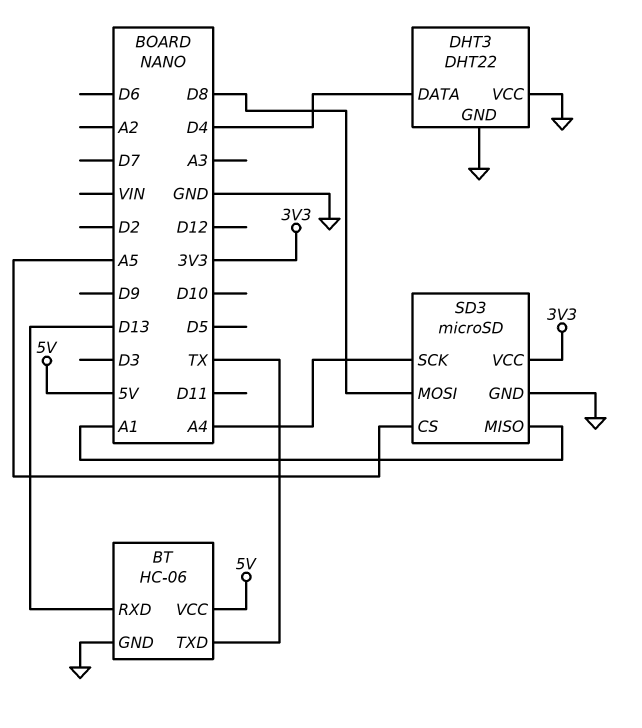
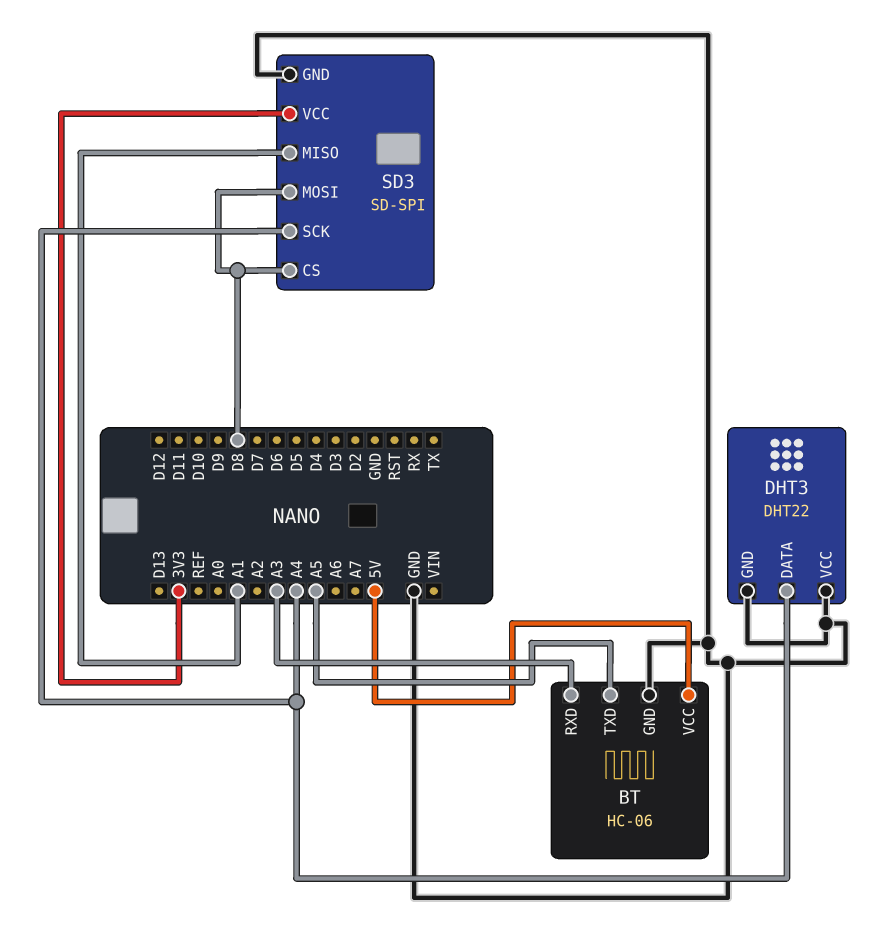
BT pin RXD: D13 -> A3
BT pin TXD: TX -> A5
DHT3 pin DATA: D4 -> A4
SD3: microSD -> SD-SPI
SD3 pin CS: A5 -> D8

